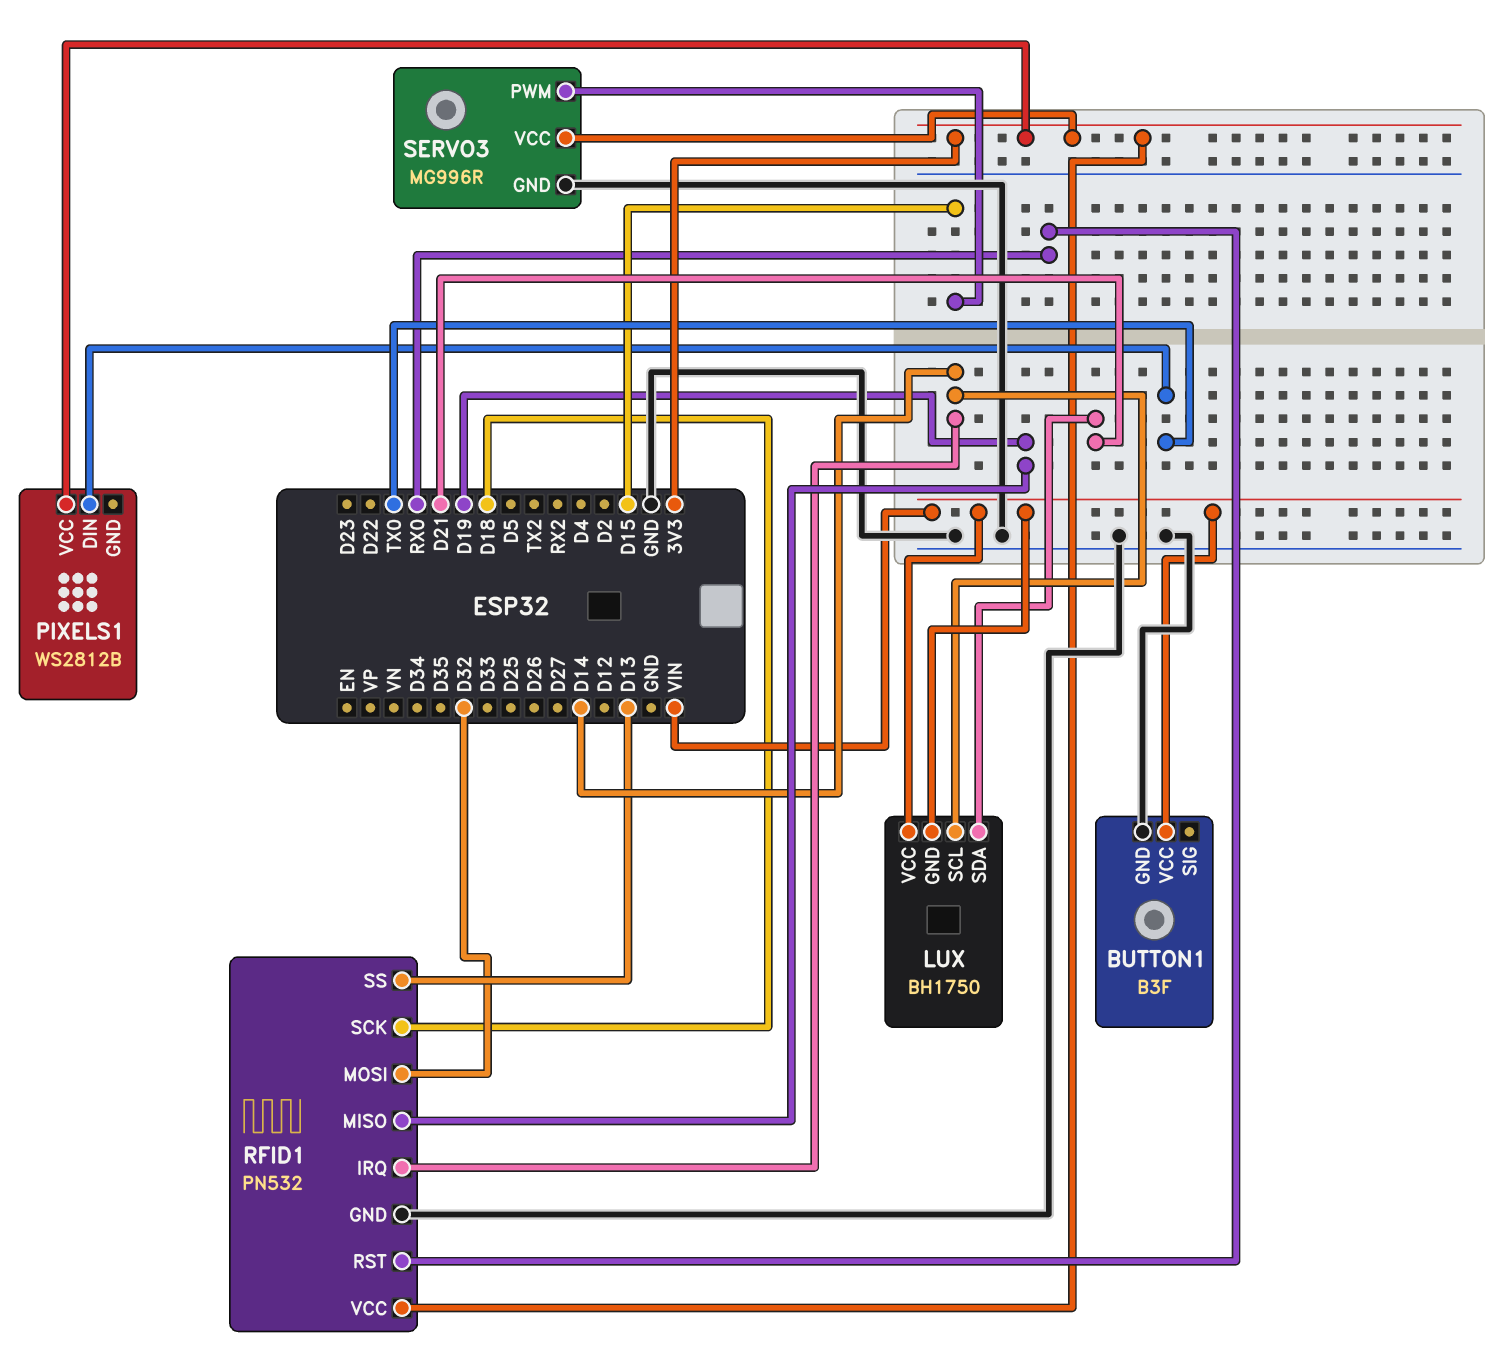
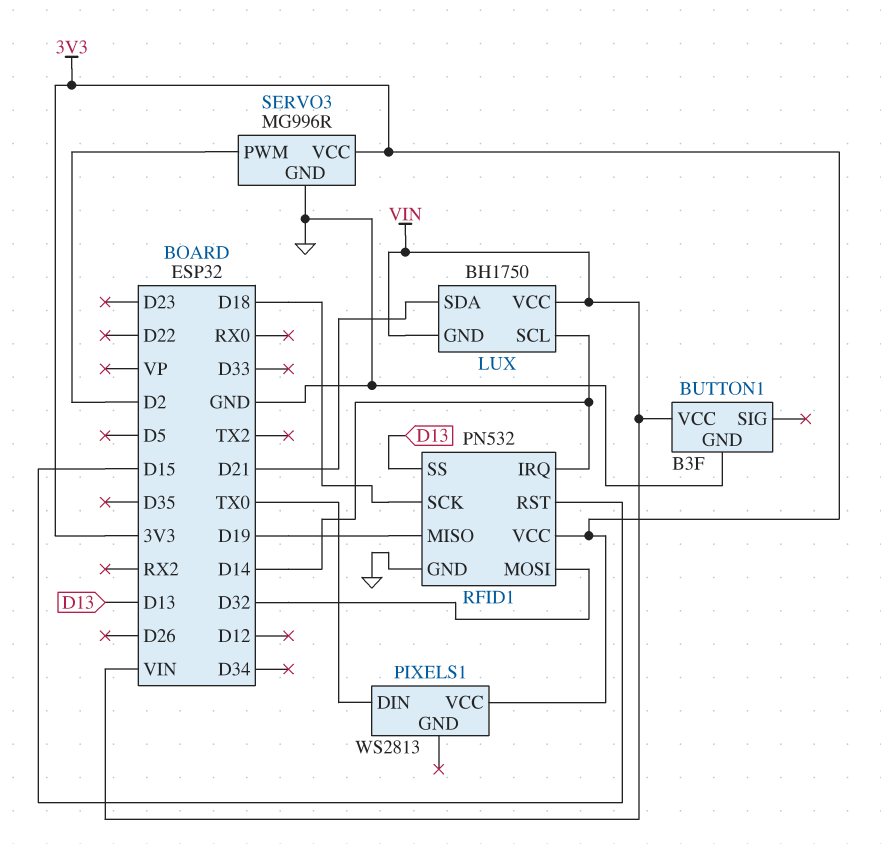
PIXELS1: WS2812B -> WS2813
RFID1 pin RST: RX0 -> D15
SERVO3 pin PWM: D15 -> D2

